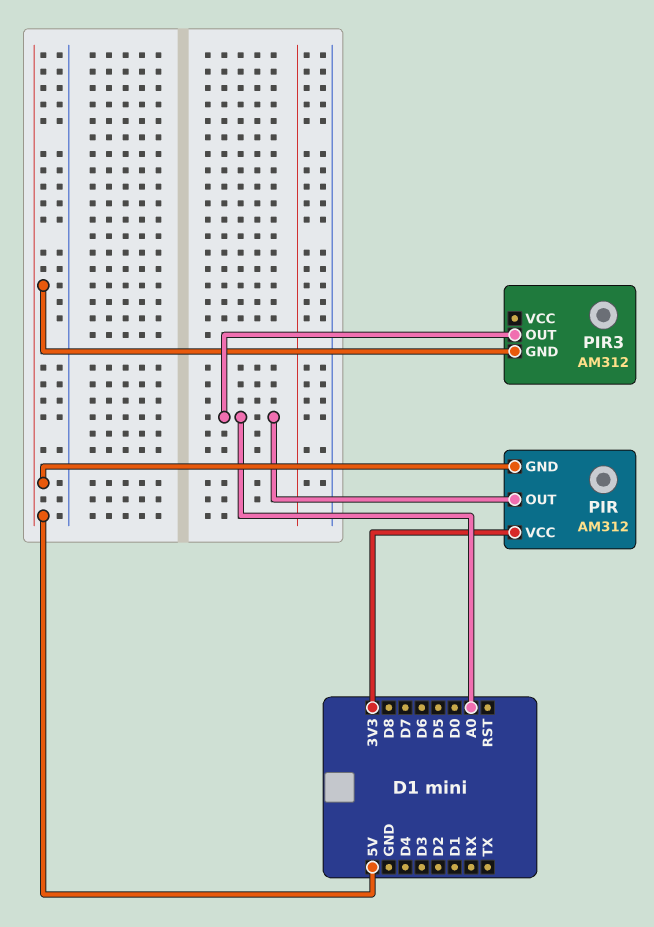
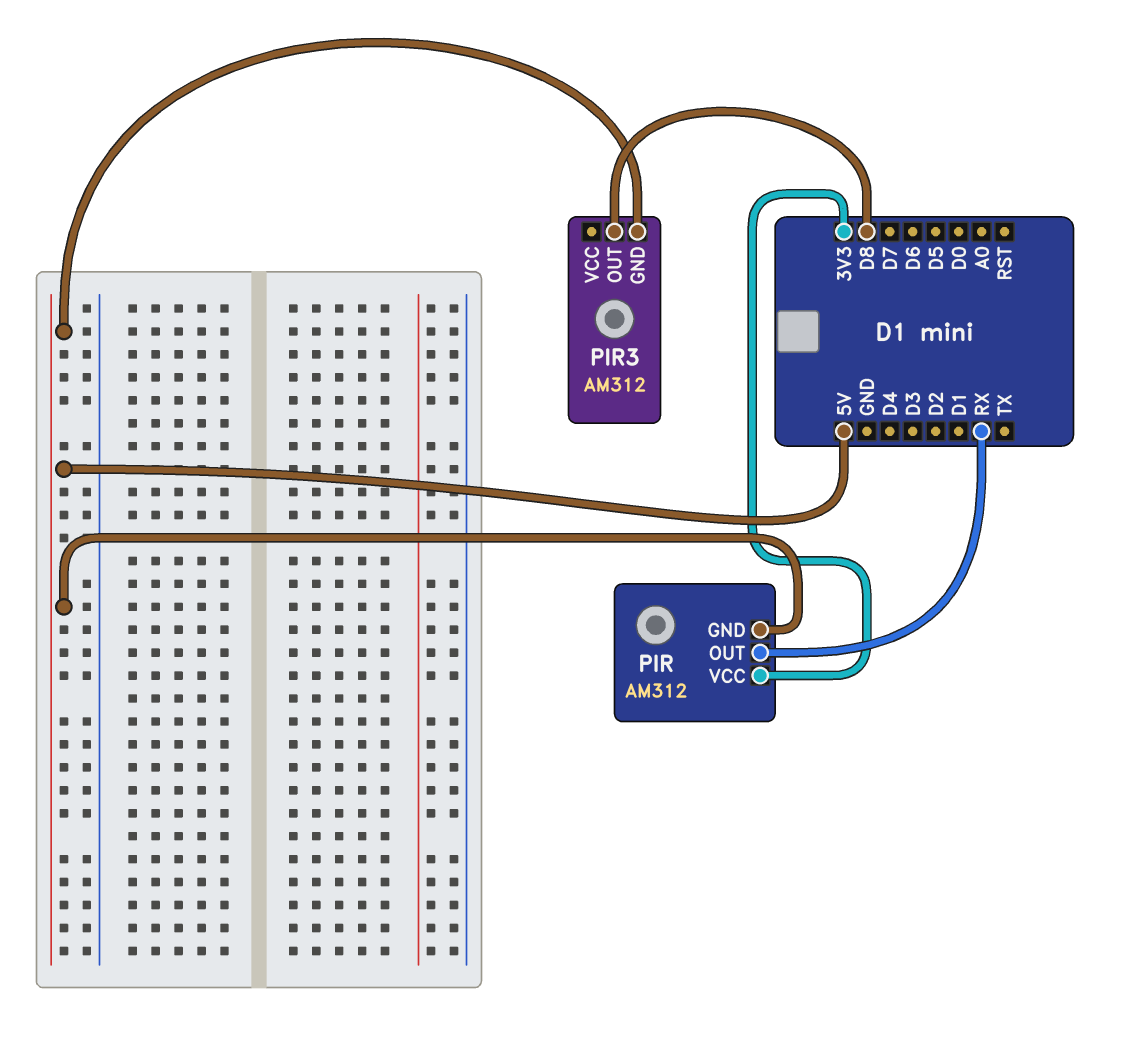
PIR pin OUT: A0 -> RX
PIR3 pin OUT: A0 -> D8

